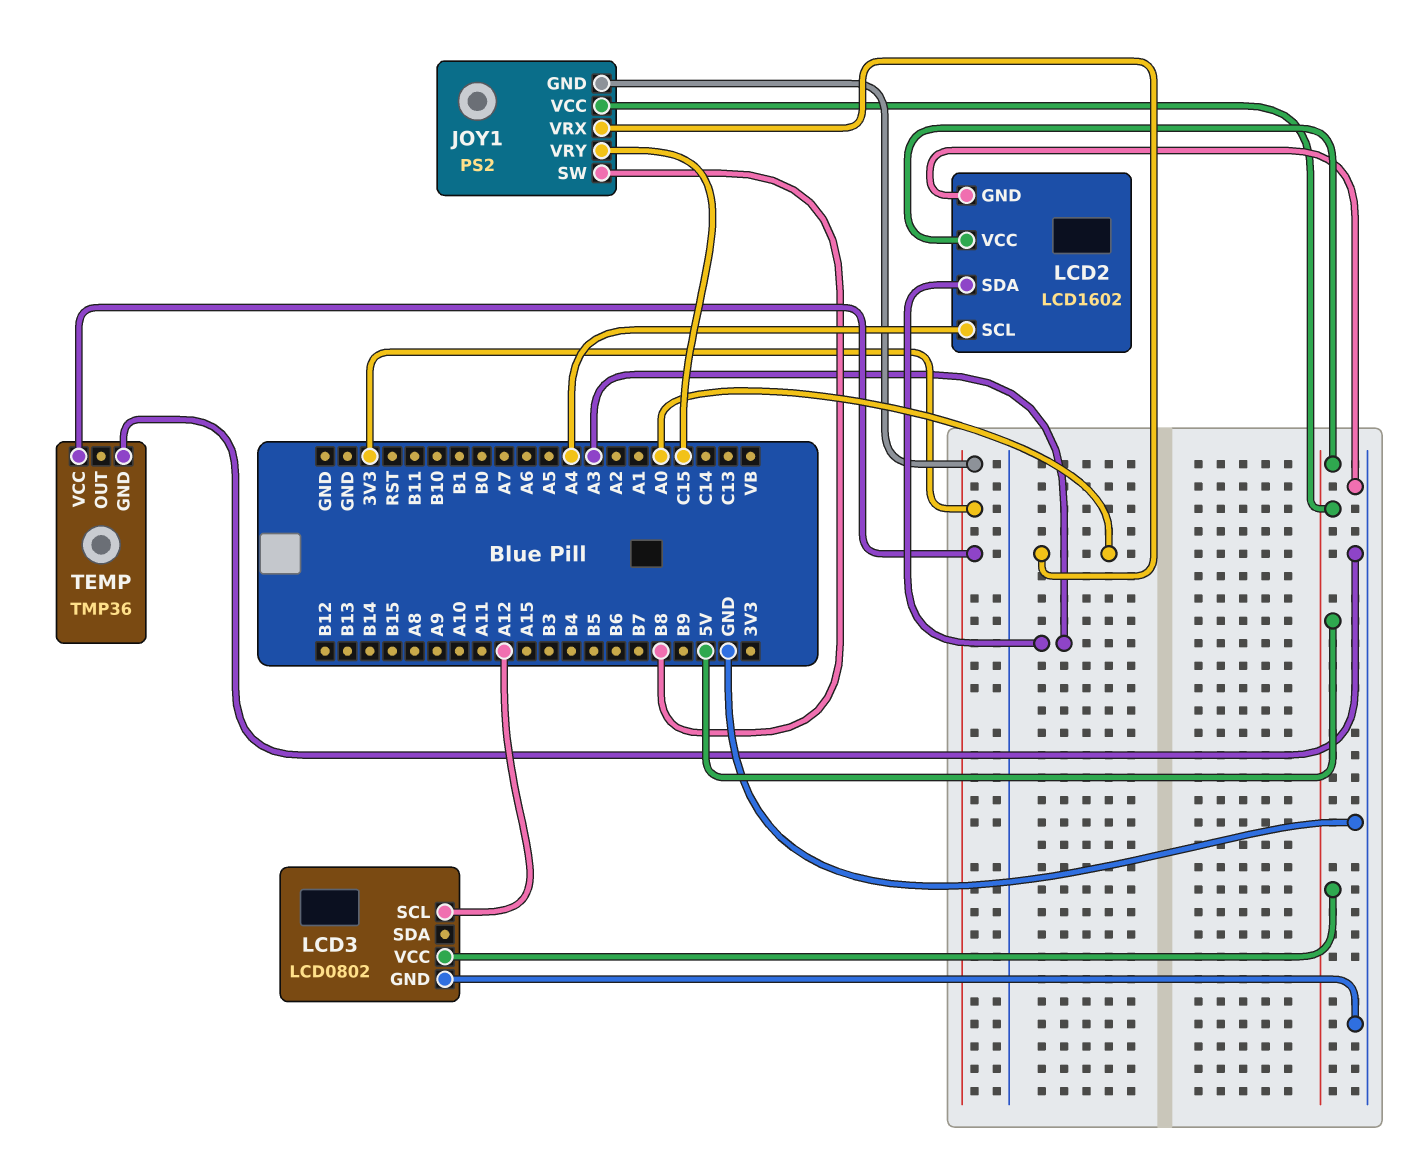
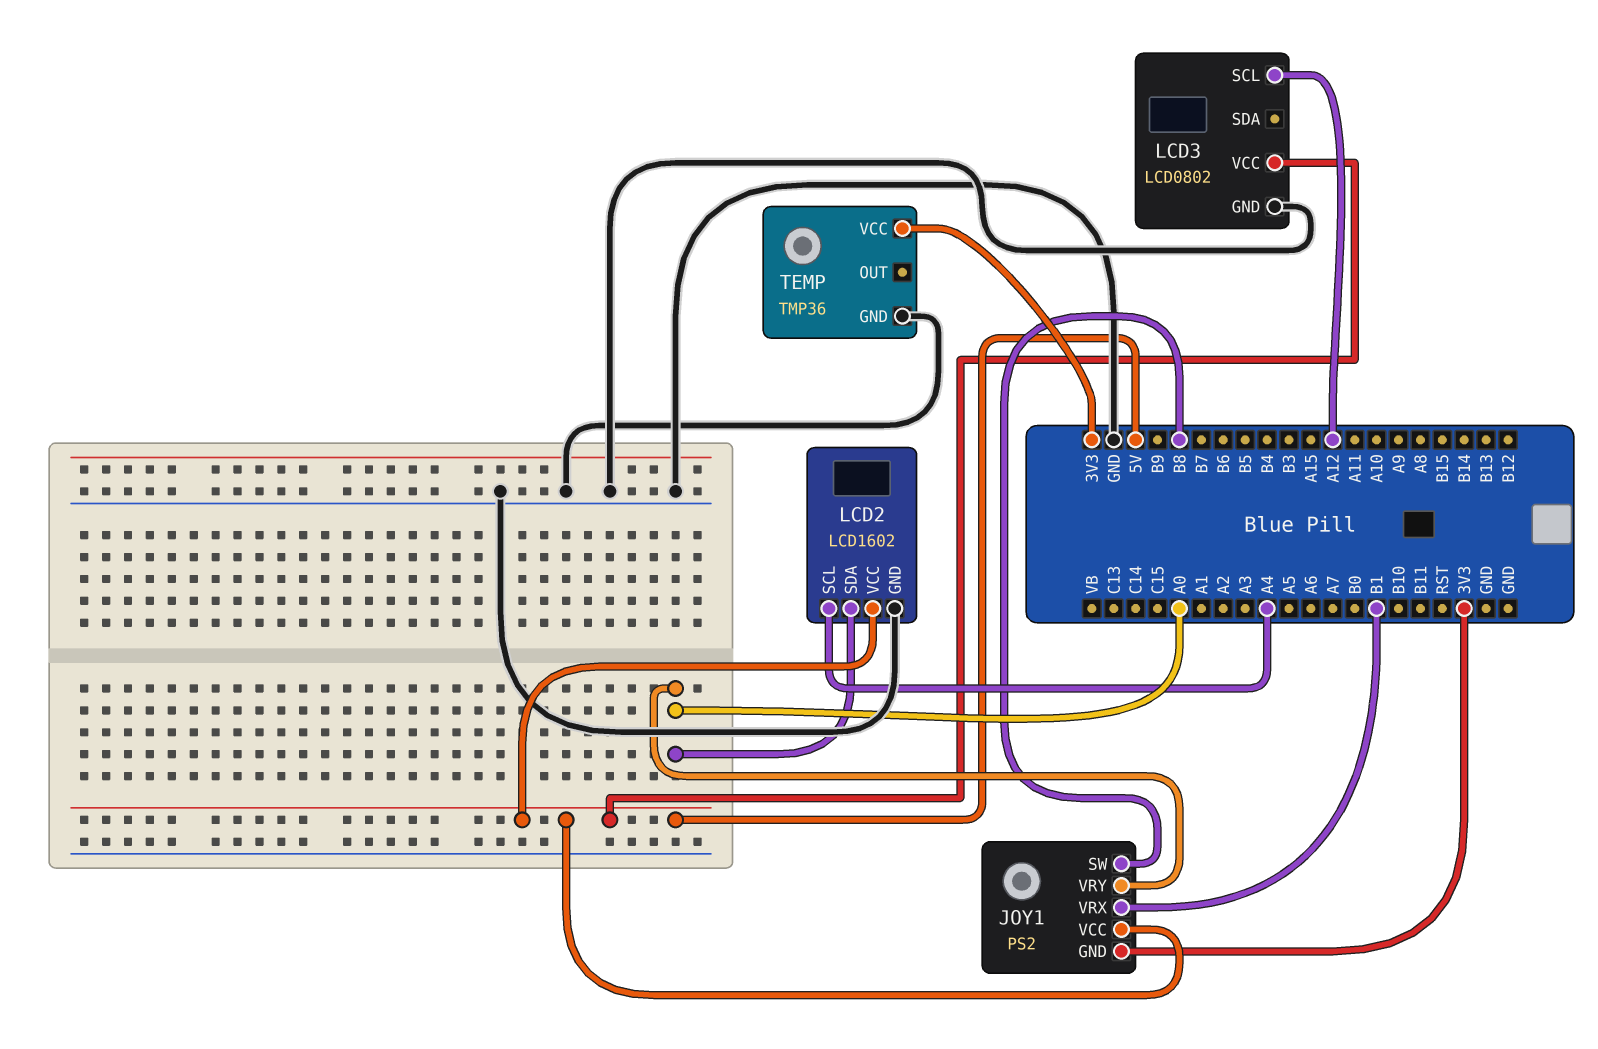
JOY1 pin VRX: A0 -> B1
JOY1 pin VRY: C15 -> A0
LCD2 pin SDA: A3 -> A0

